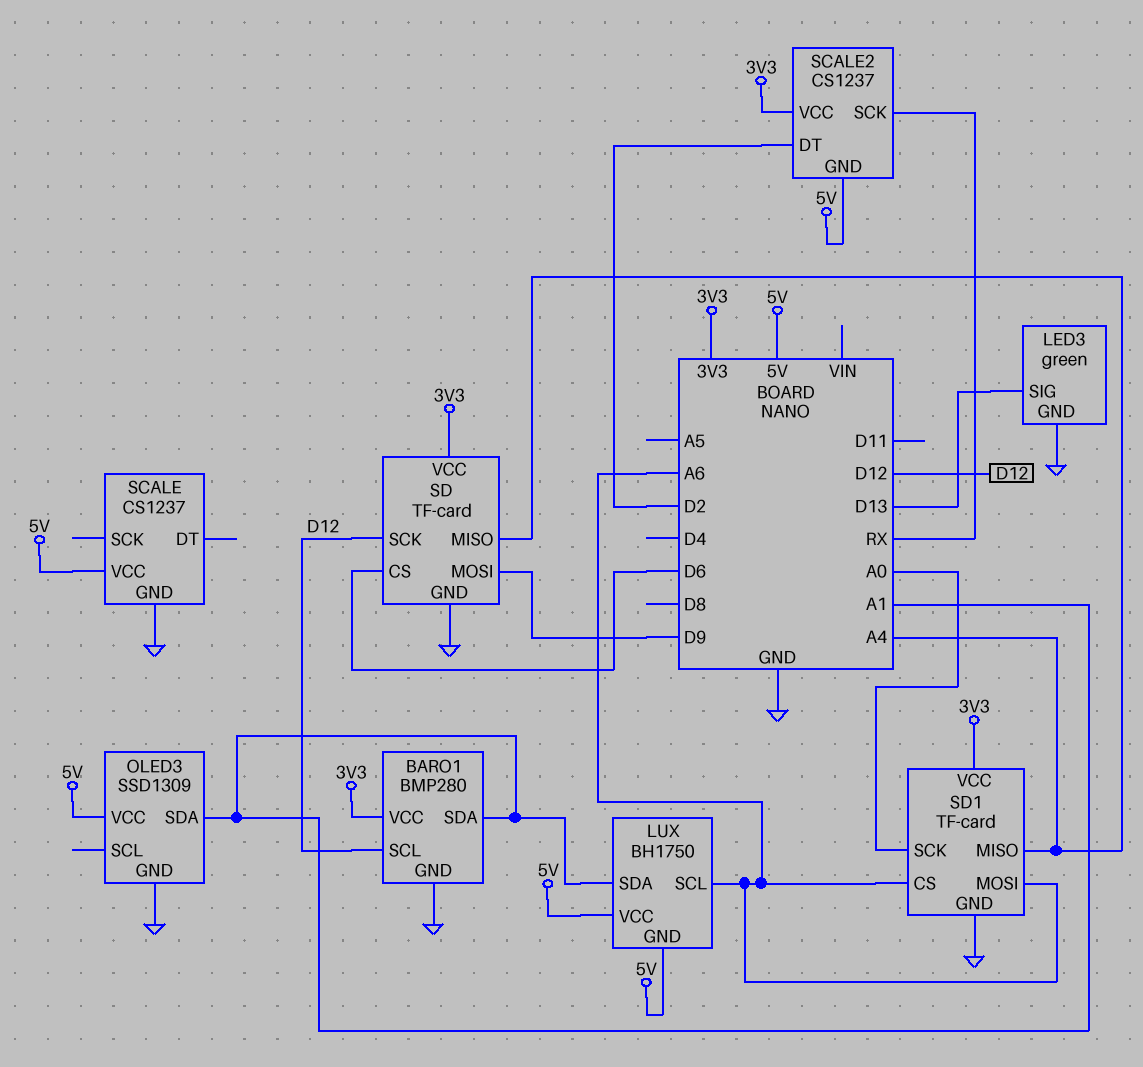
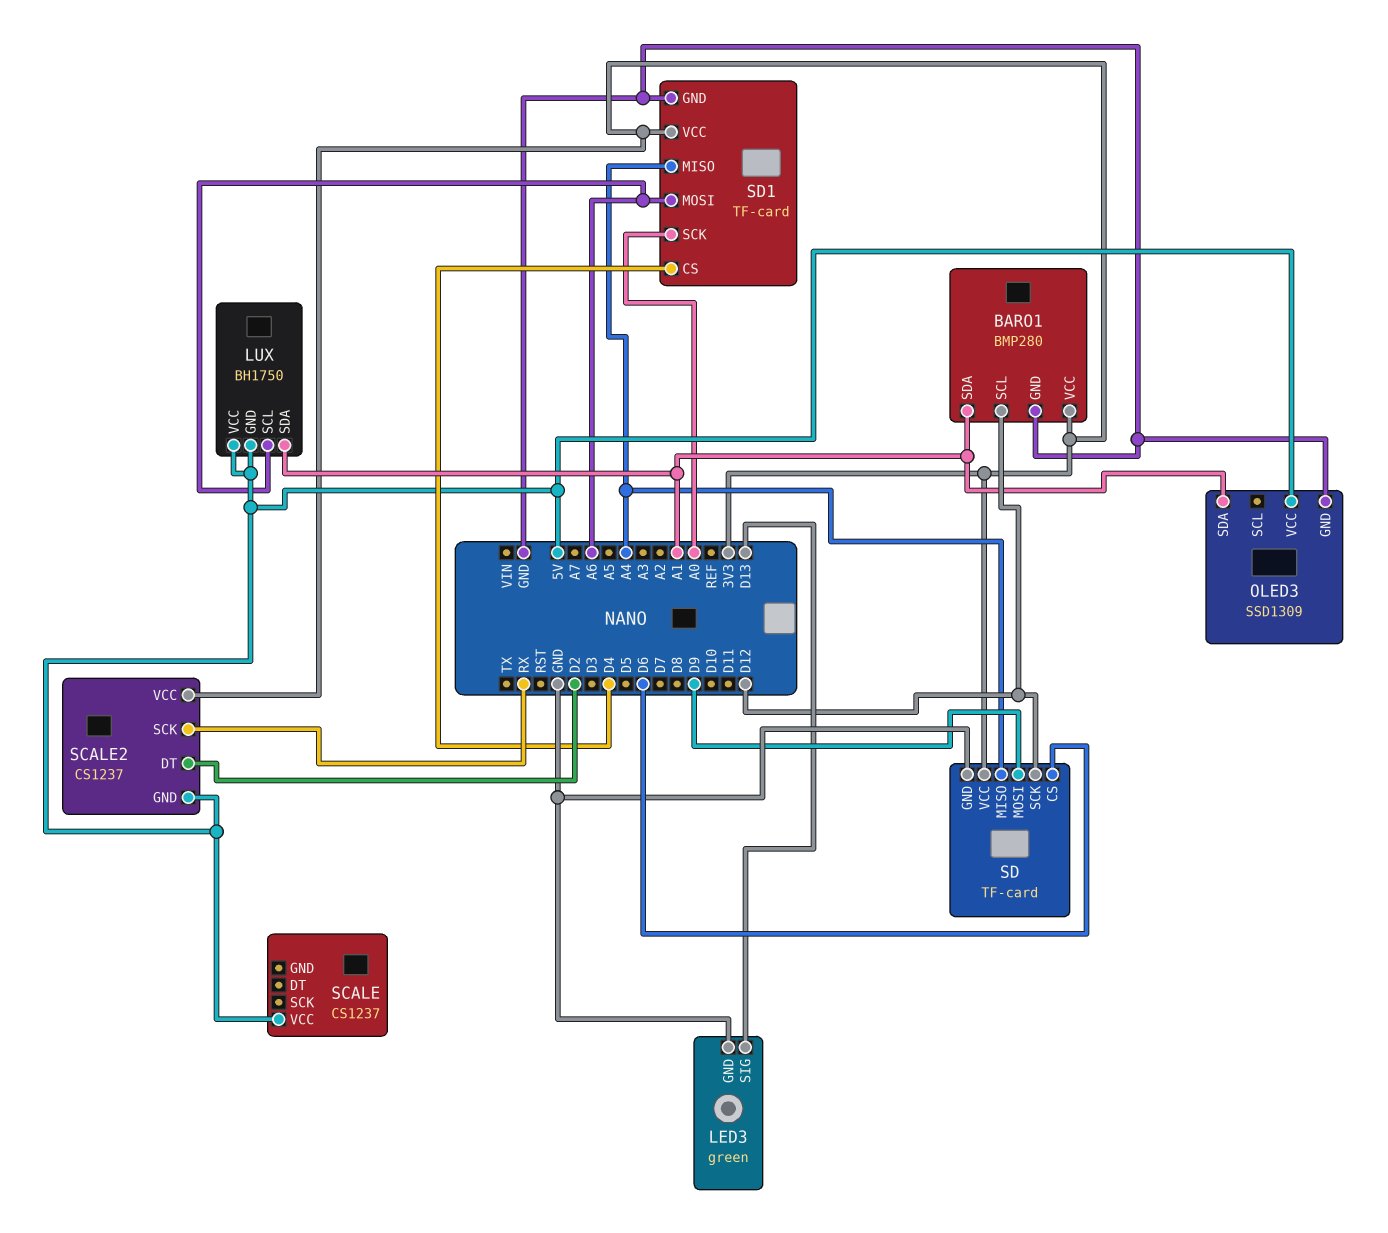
SCALE pin GND: GND -> none
SD1 pin CS: A6 -> D4

